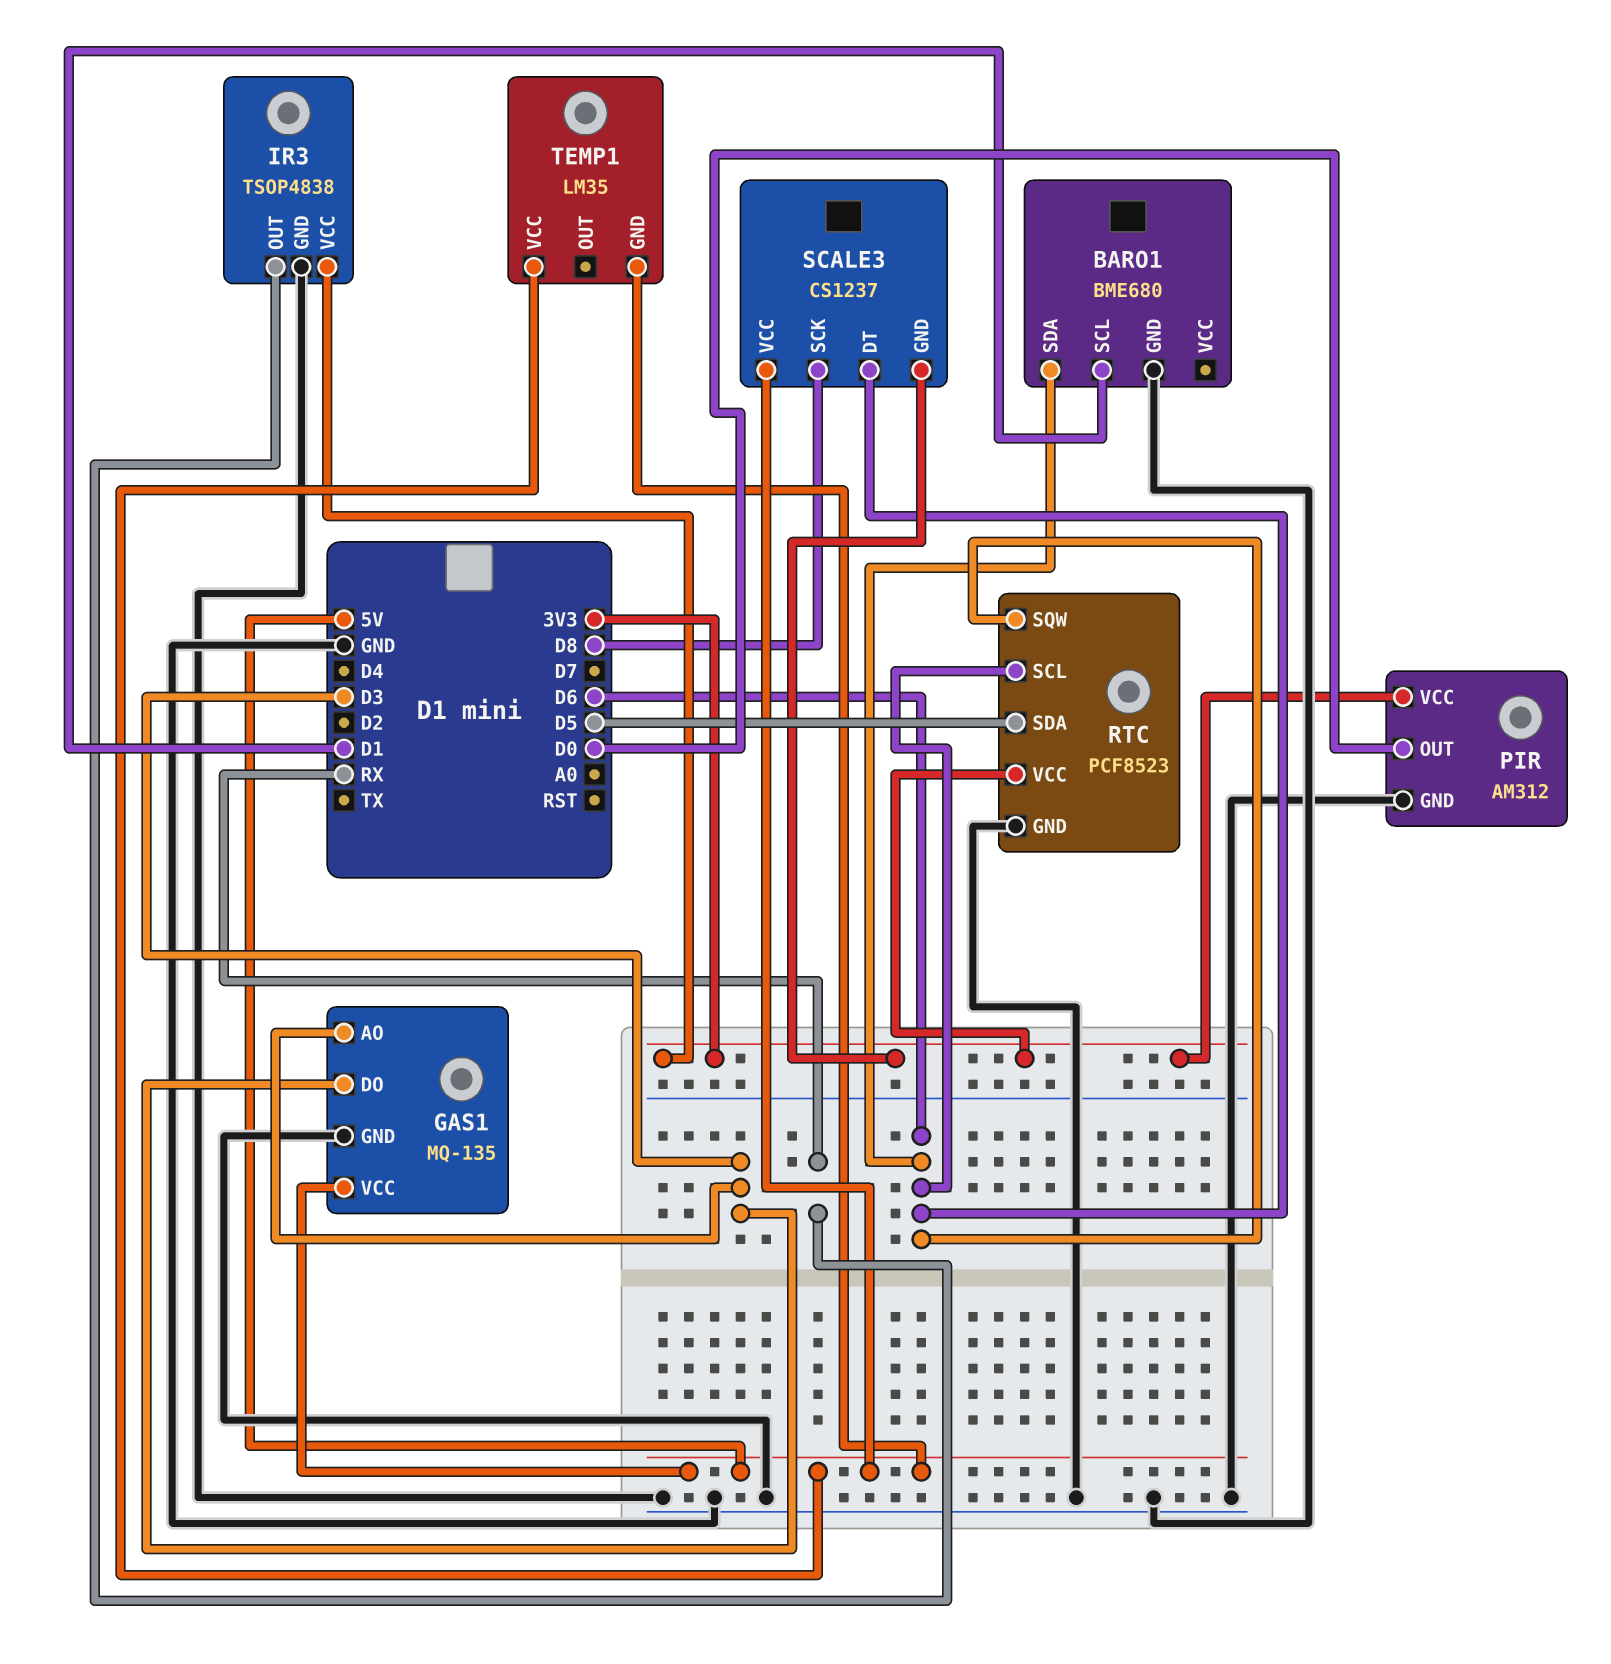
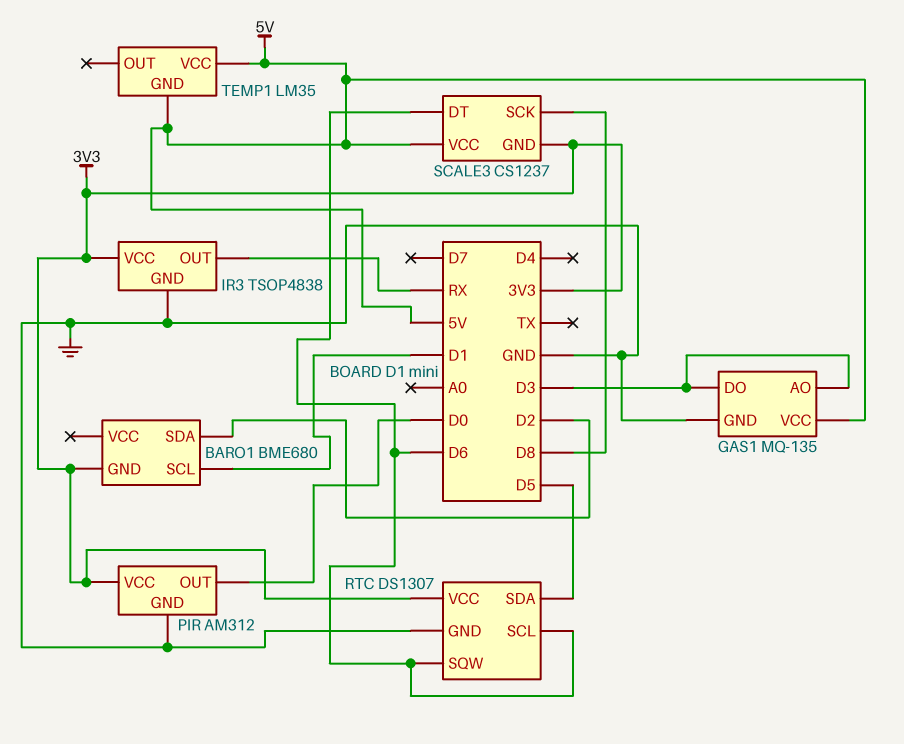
BARO1 pin GND: GND -> 3V3
BARO1 pin SDA: D6 -> D2
RTC: PCF8523 -> DS1307

